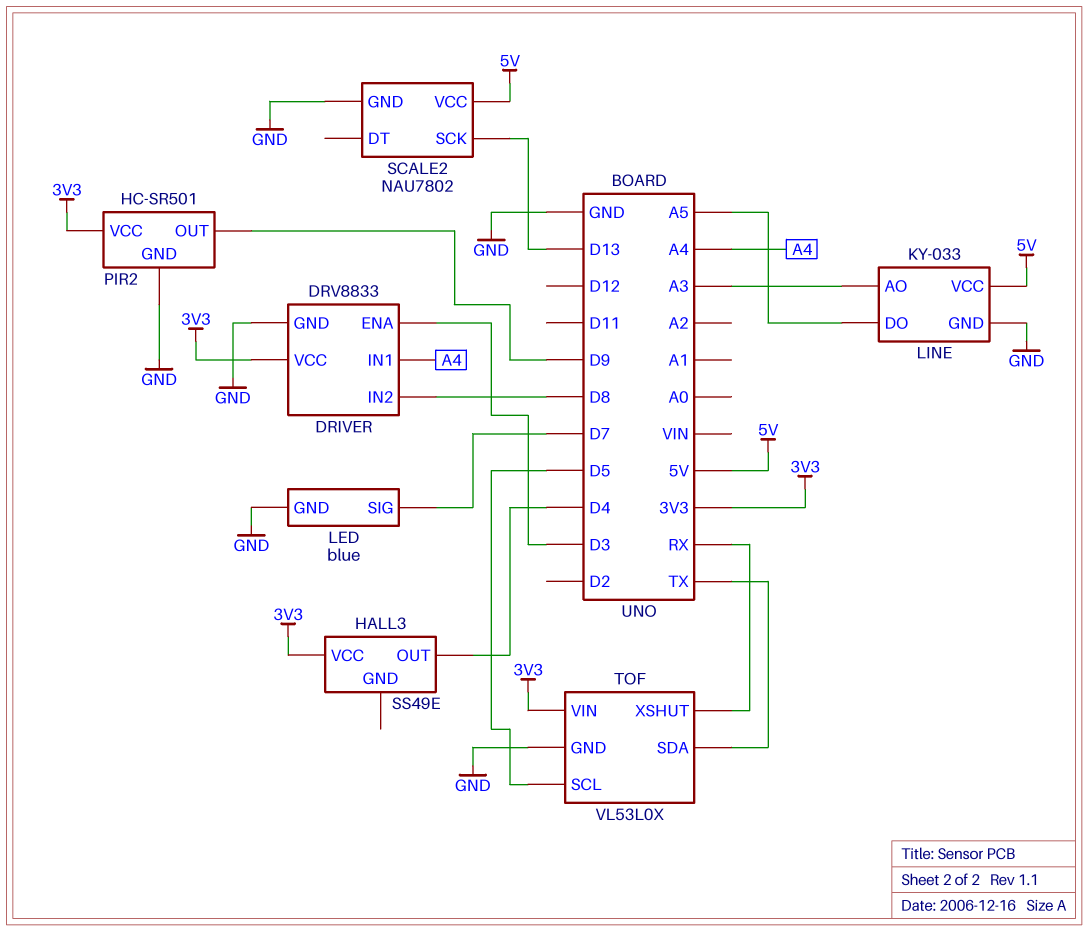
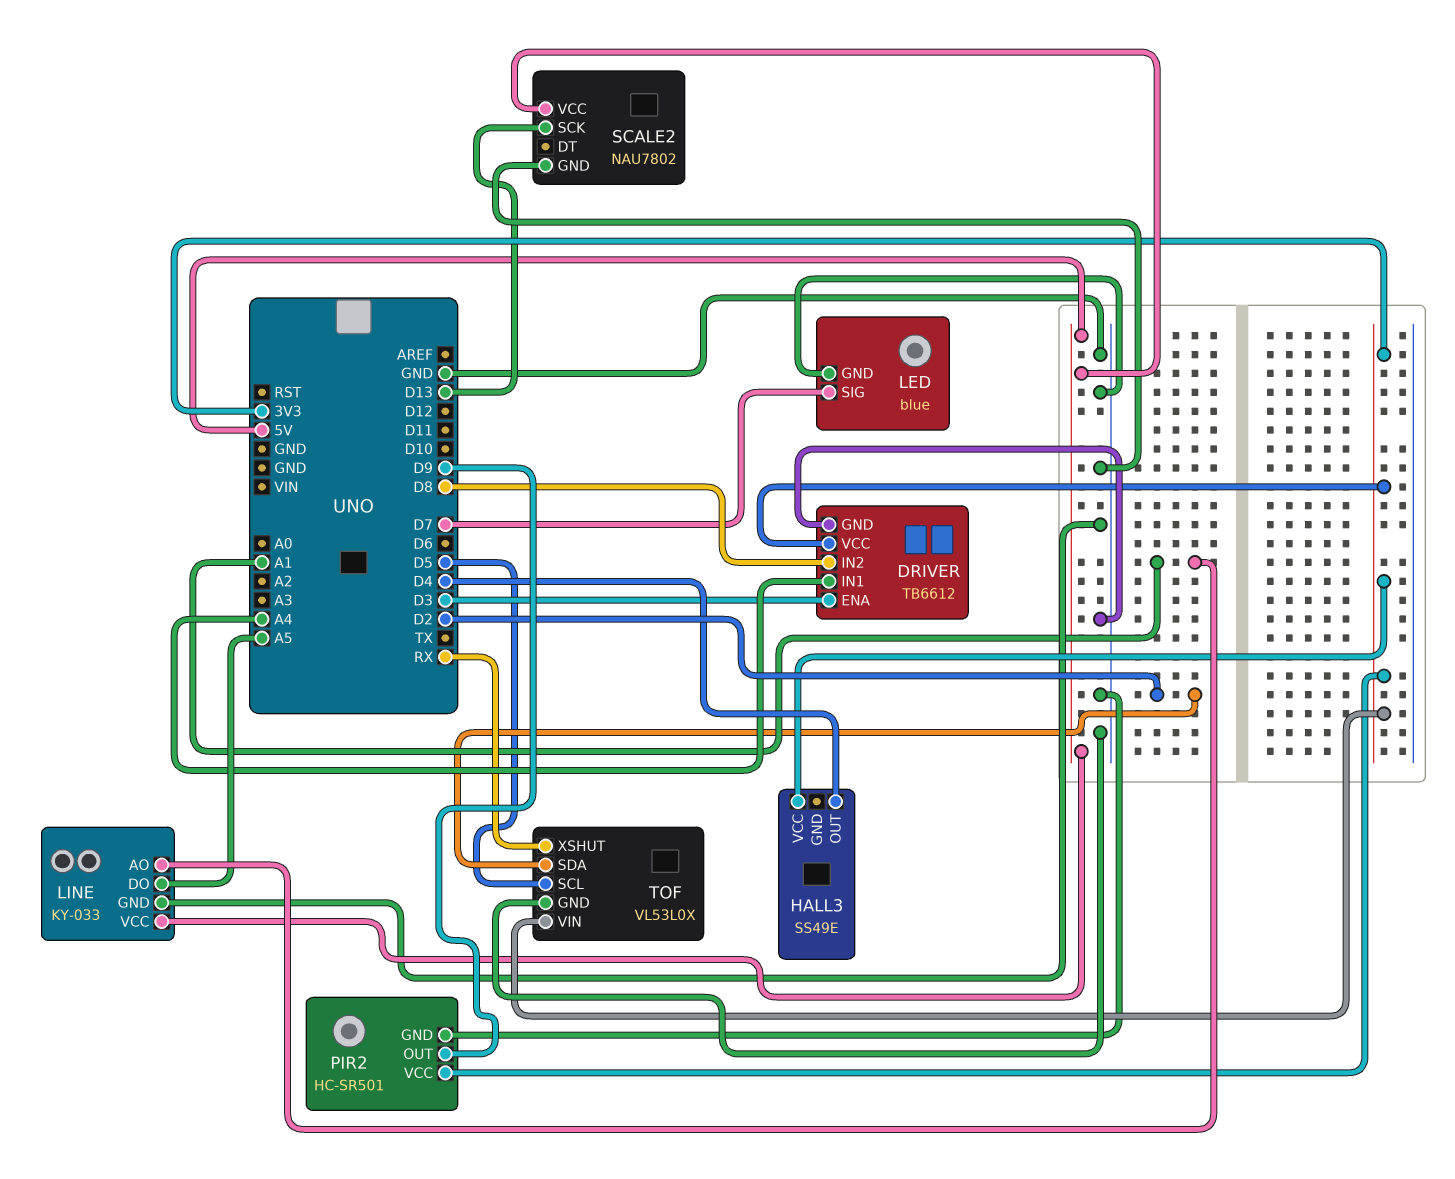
DRIVER: DRV8833 -> TB6612
LINE pin AO: A3 -> A1
TOF pin SDA: TX -> D2

